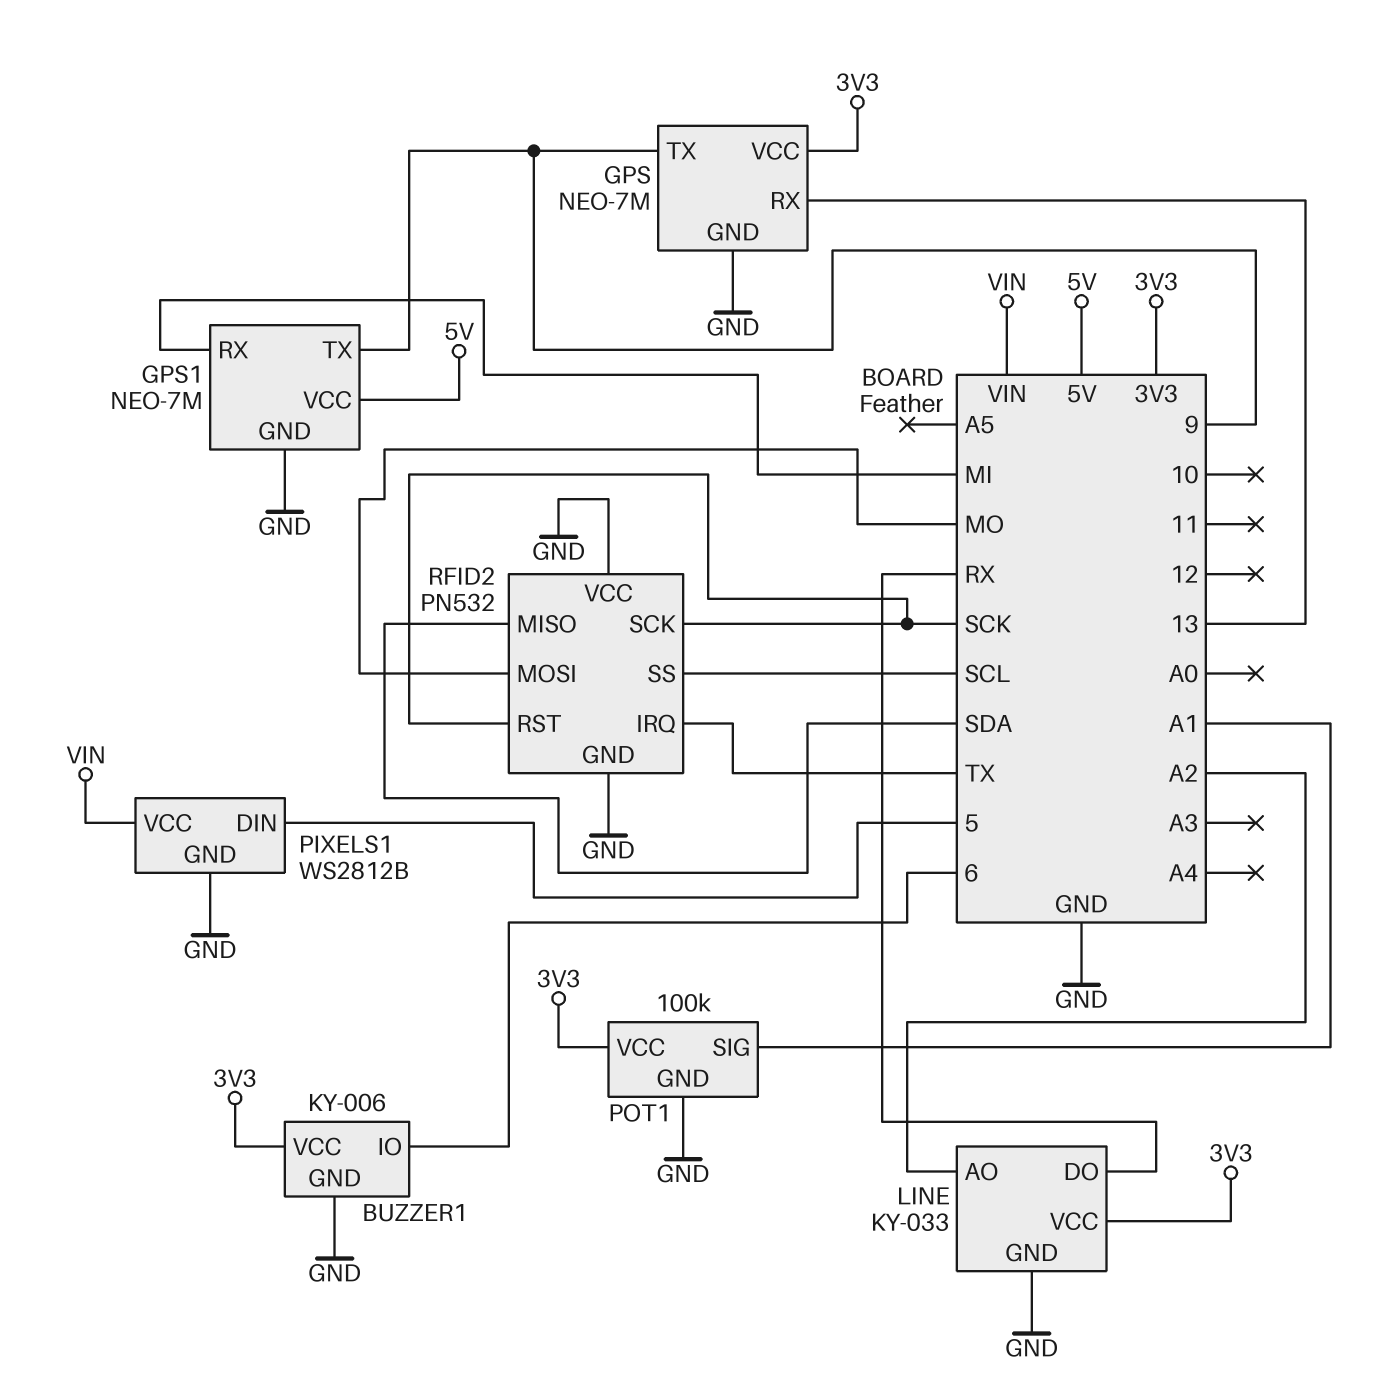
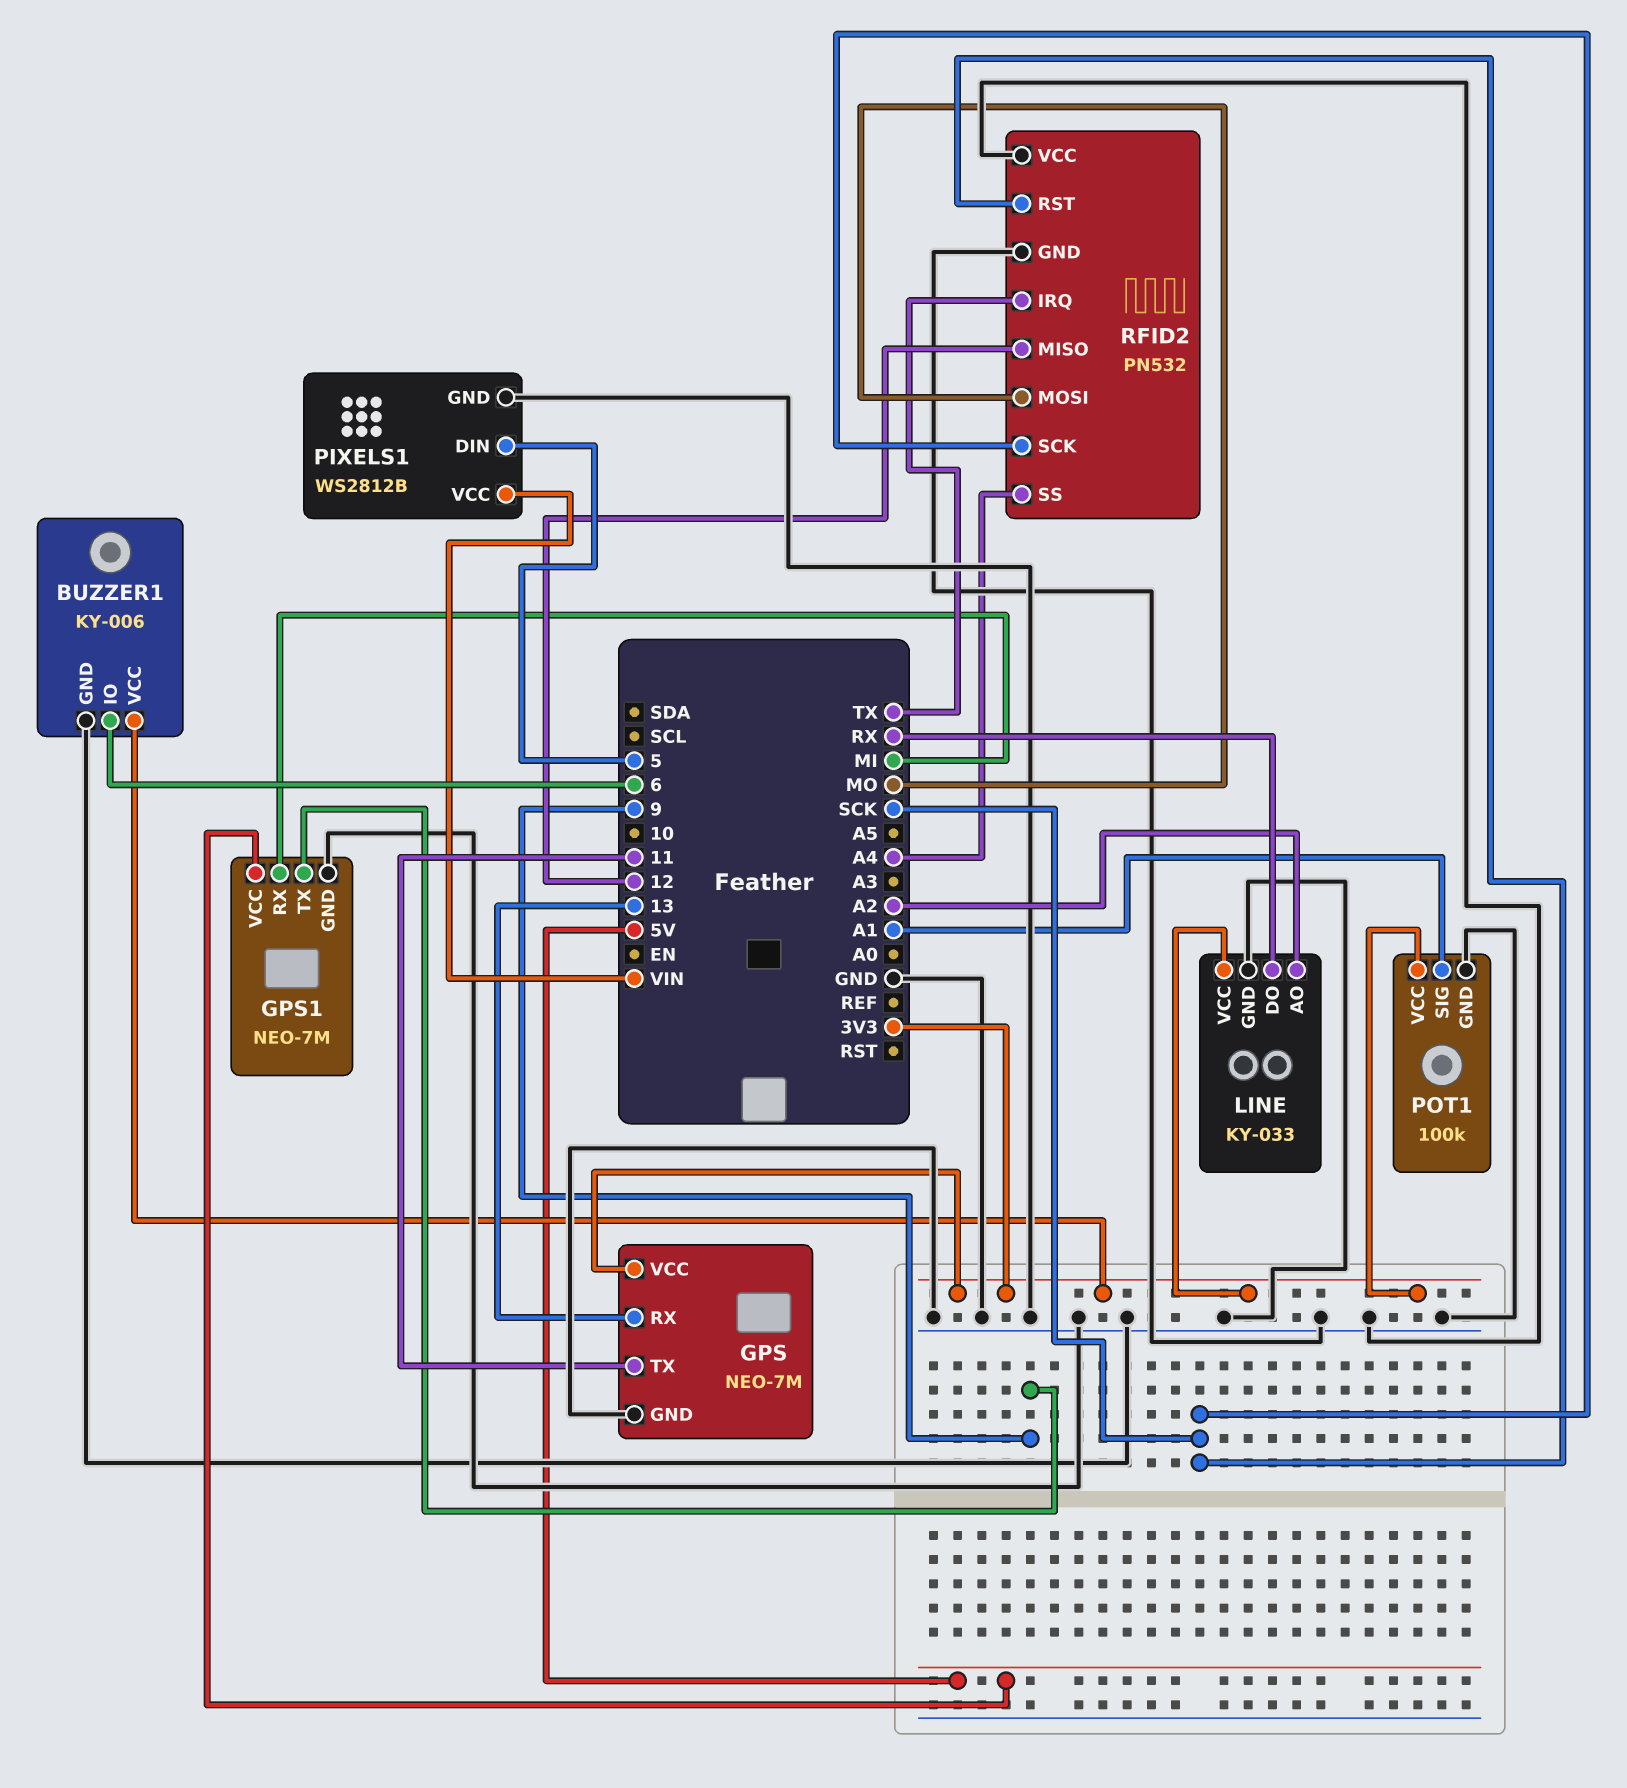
GPS pin TX: 9 -> 11
RFID2 pin MISO: SDA -> 12
RFID2 pin SS: SCL -> A4

